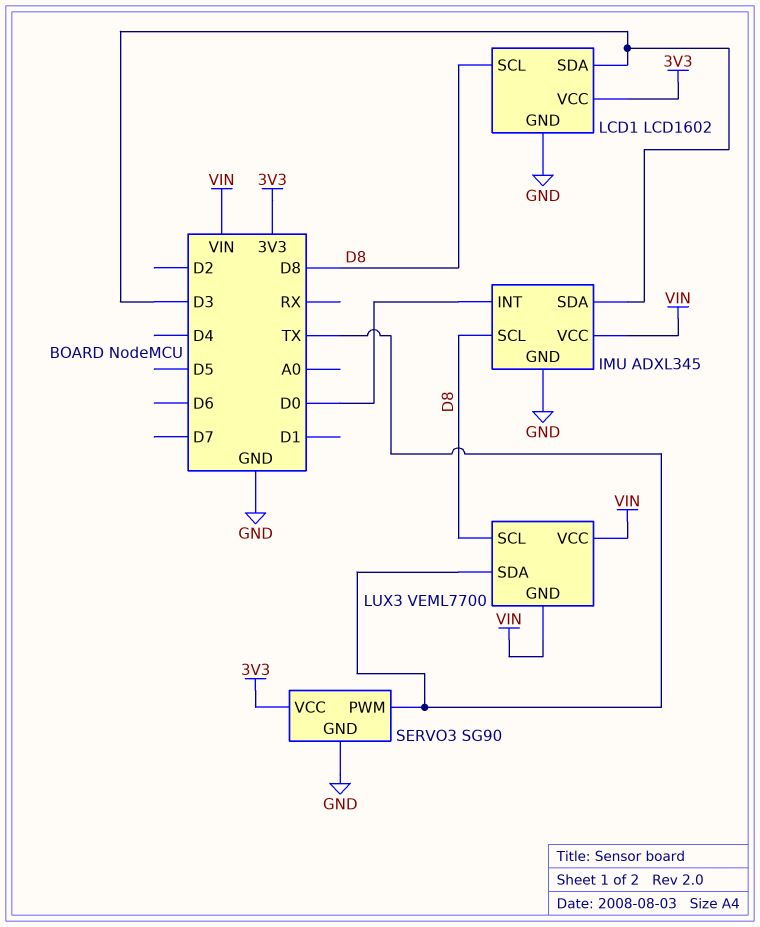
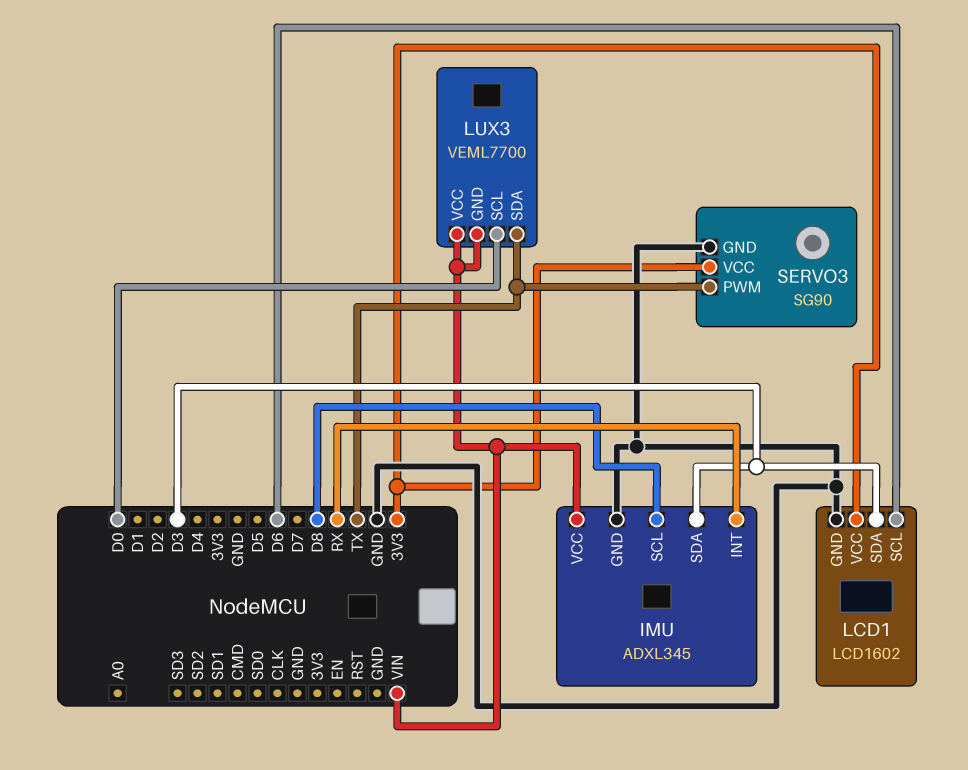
IMU pin INT: D0 -> RX
LCD1 pin SCL: D8 -> D6
LUX3 pin SCL: D8 -> D0

